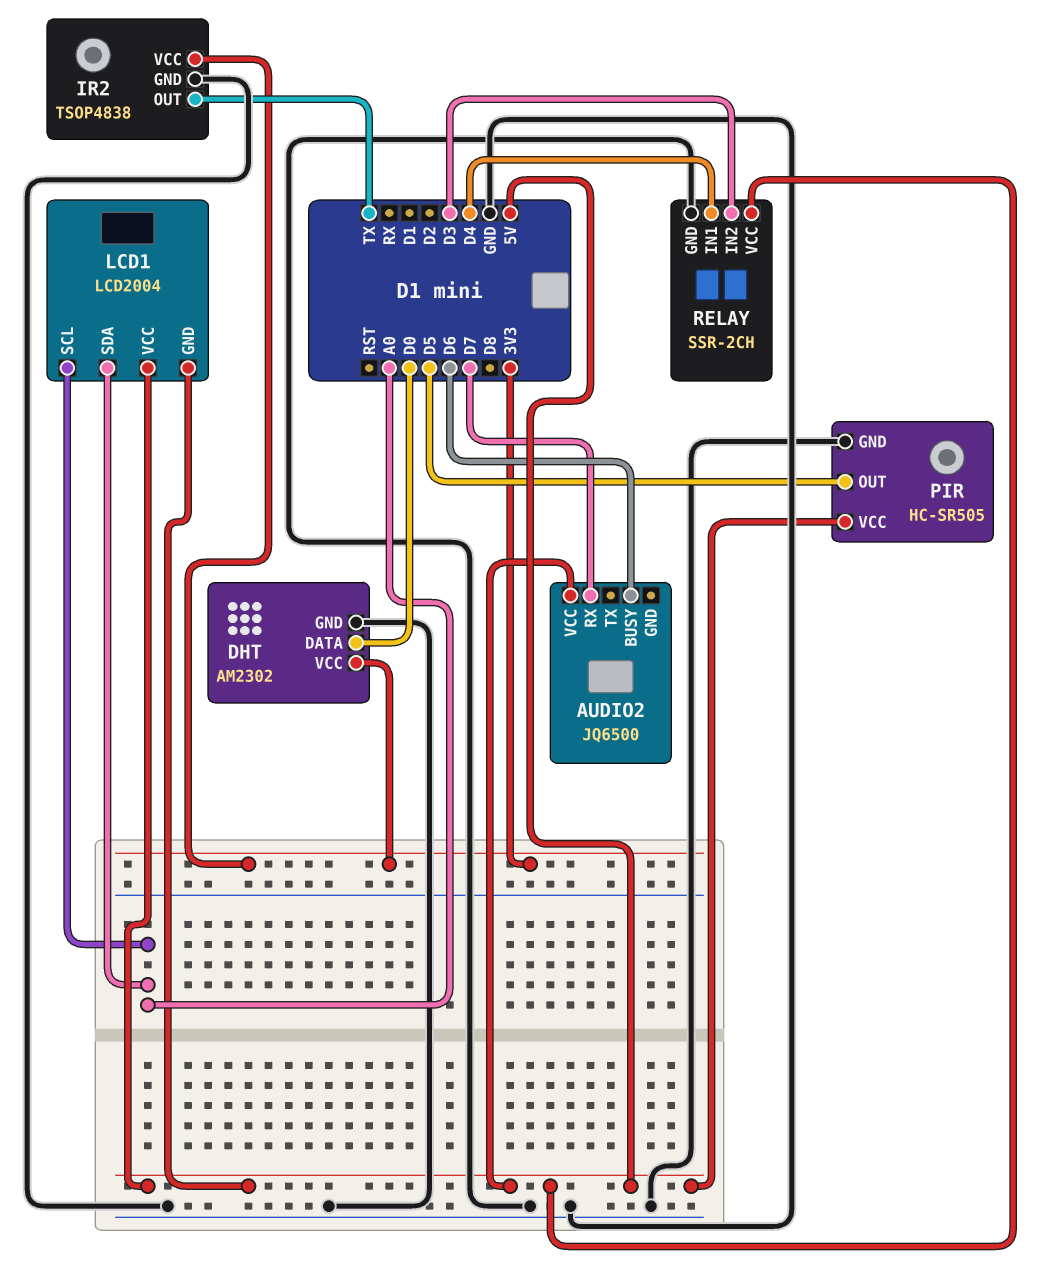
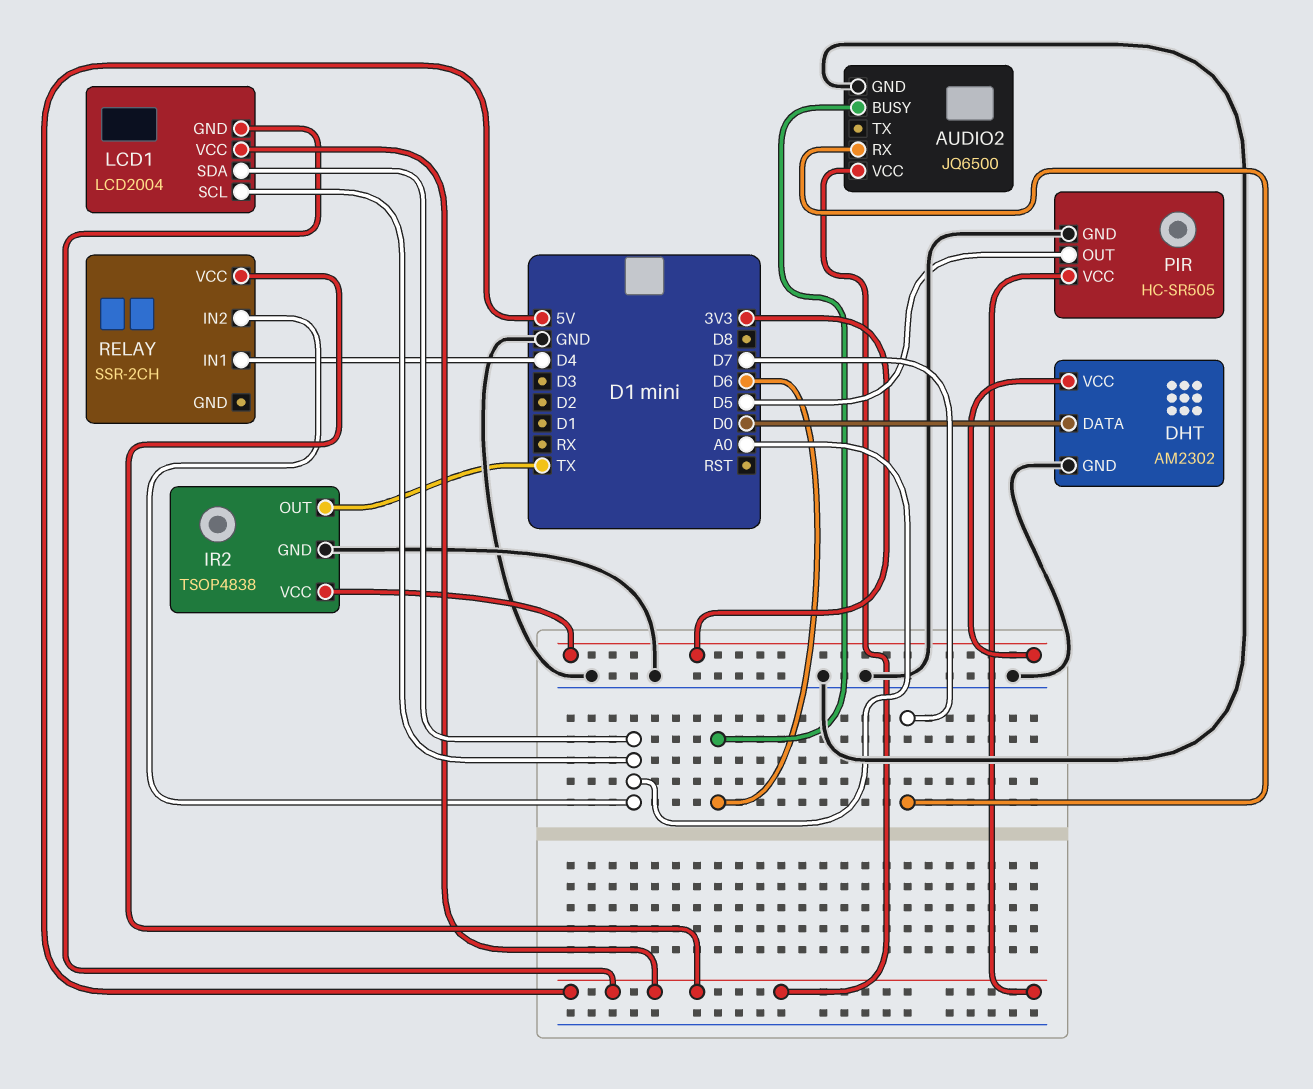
AUDIO2 pin GND: none -> GND
RELAY pin GND: GND -> none
RELAY pin IN2: D3 -> A0

